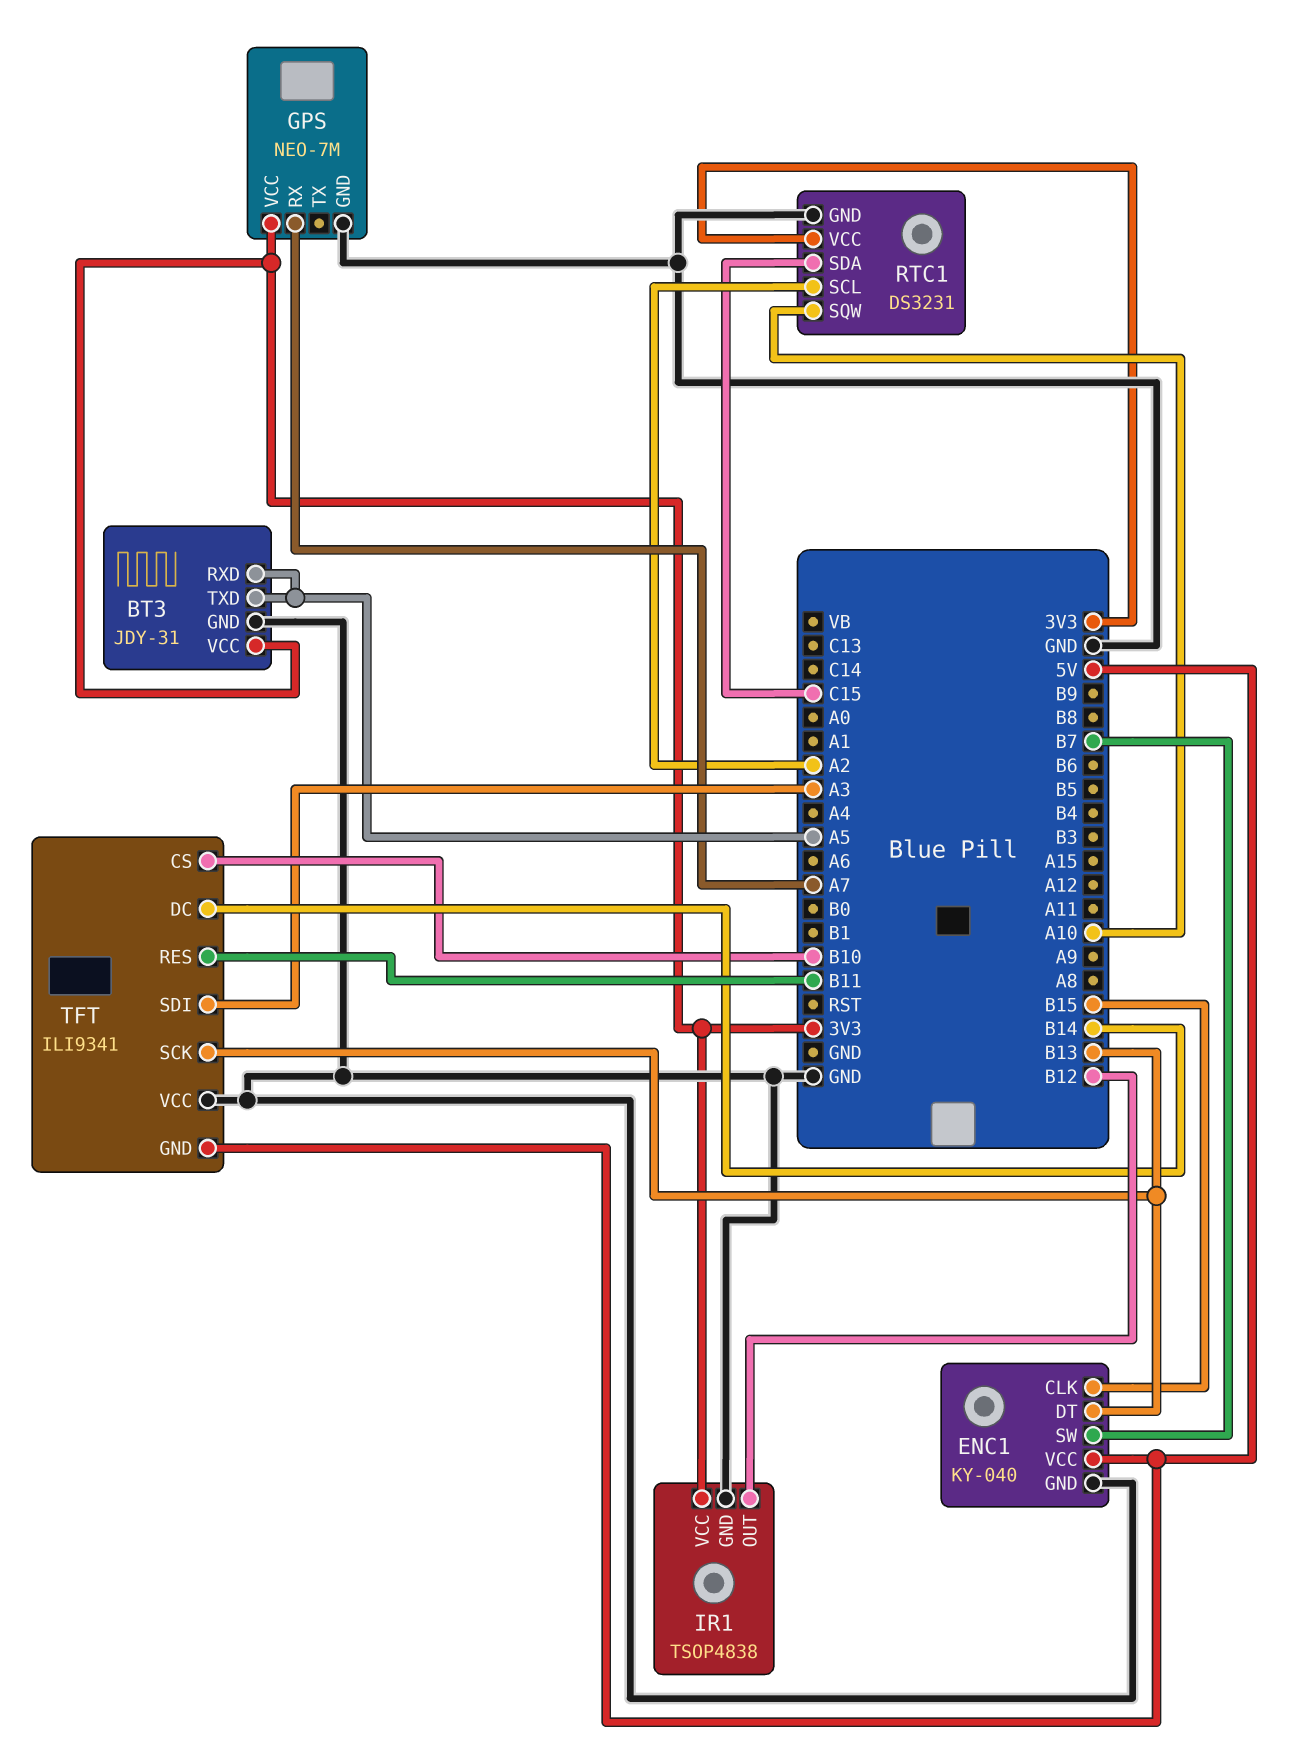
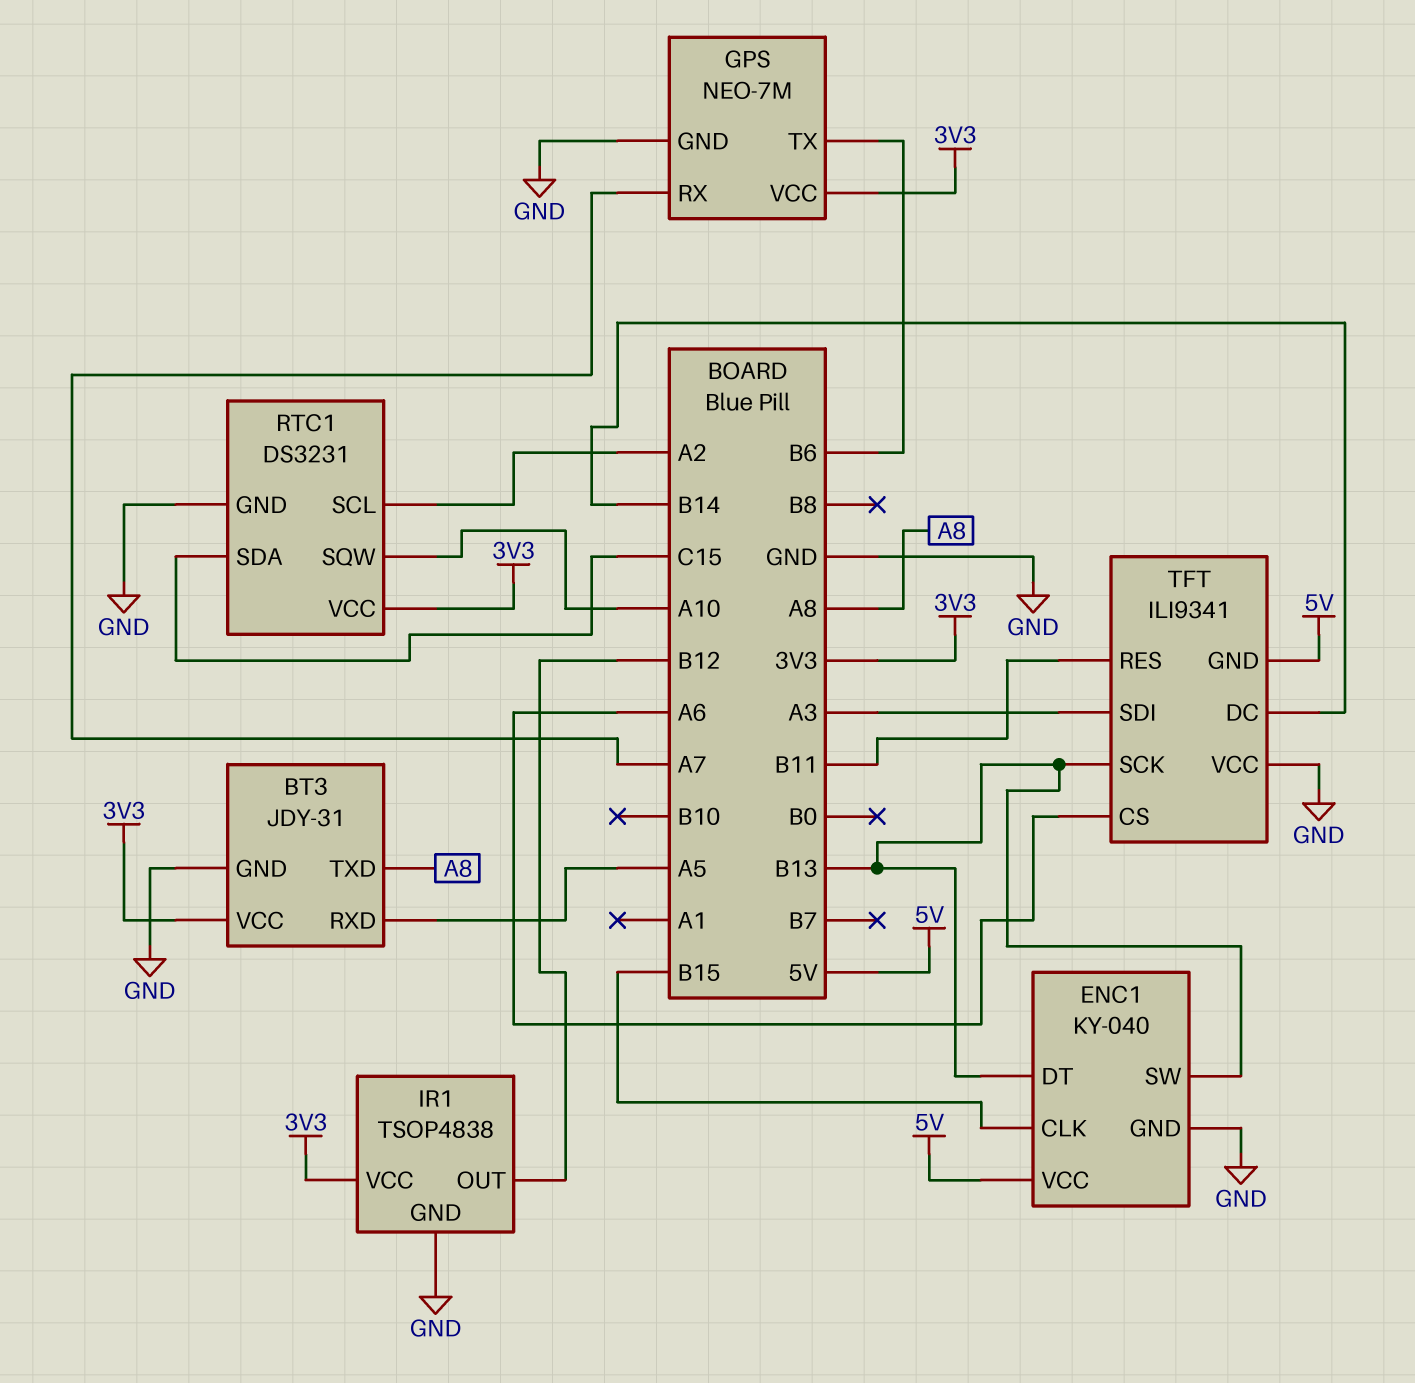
BT3 pin TXD: A5 -> A8
ENC1 pin SW: B7 -> B13
GPS pin TX: none -> B6
TFT pin CS: B10 -> A6

